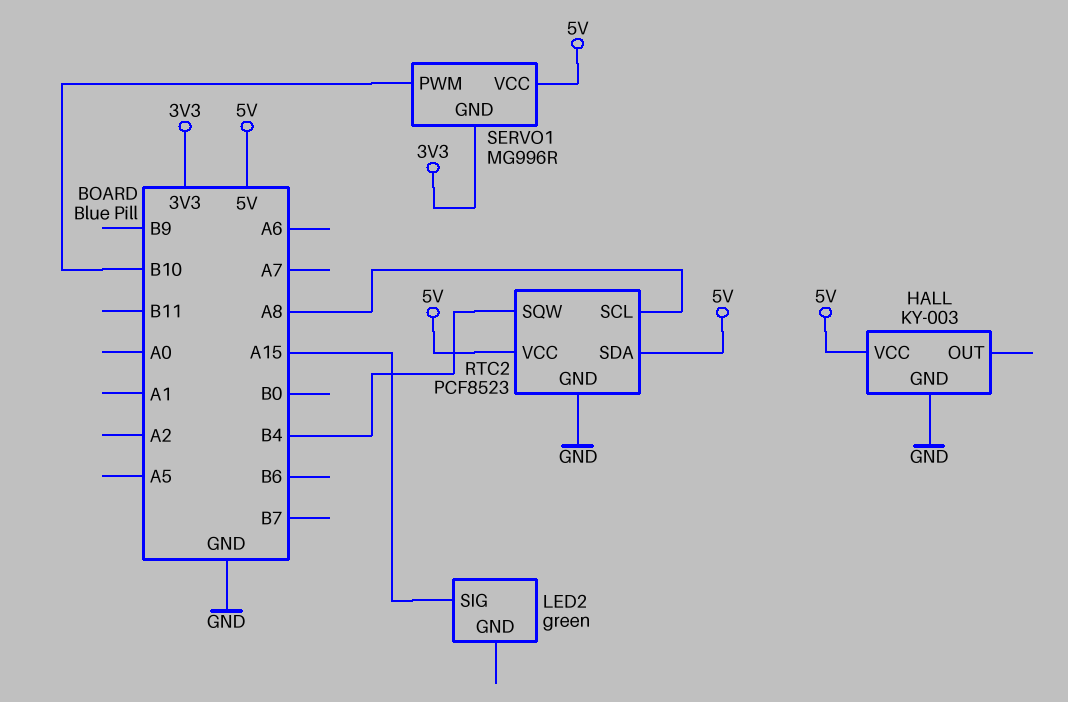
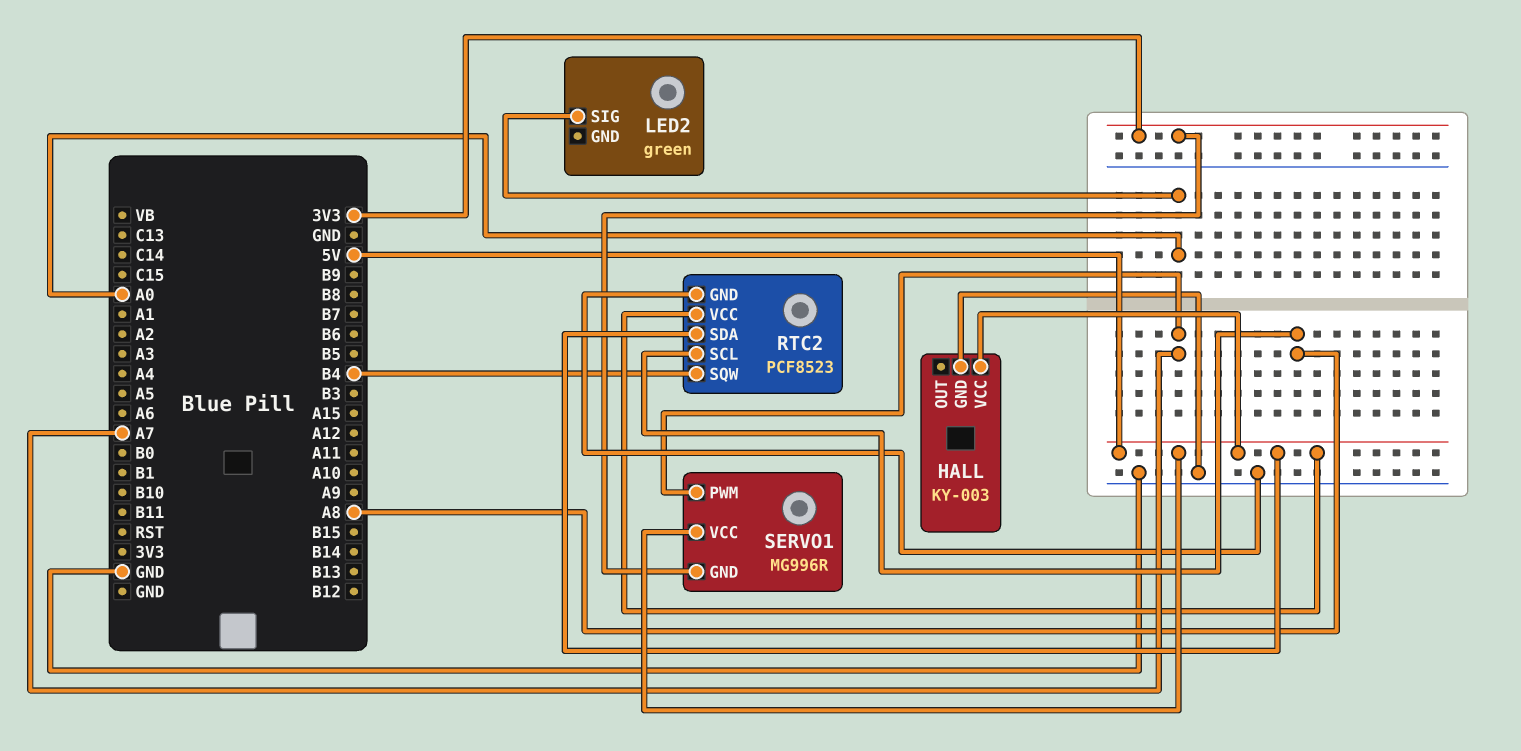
LED2 pin SIG: A15 -> A0
SERVO1 pin PWM: B10 -> A7

